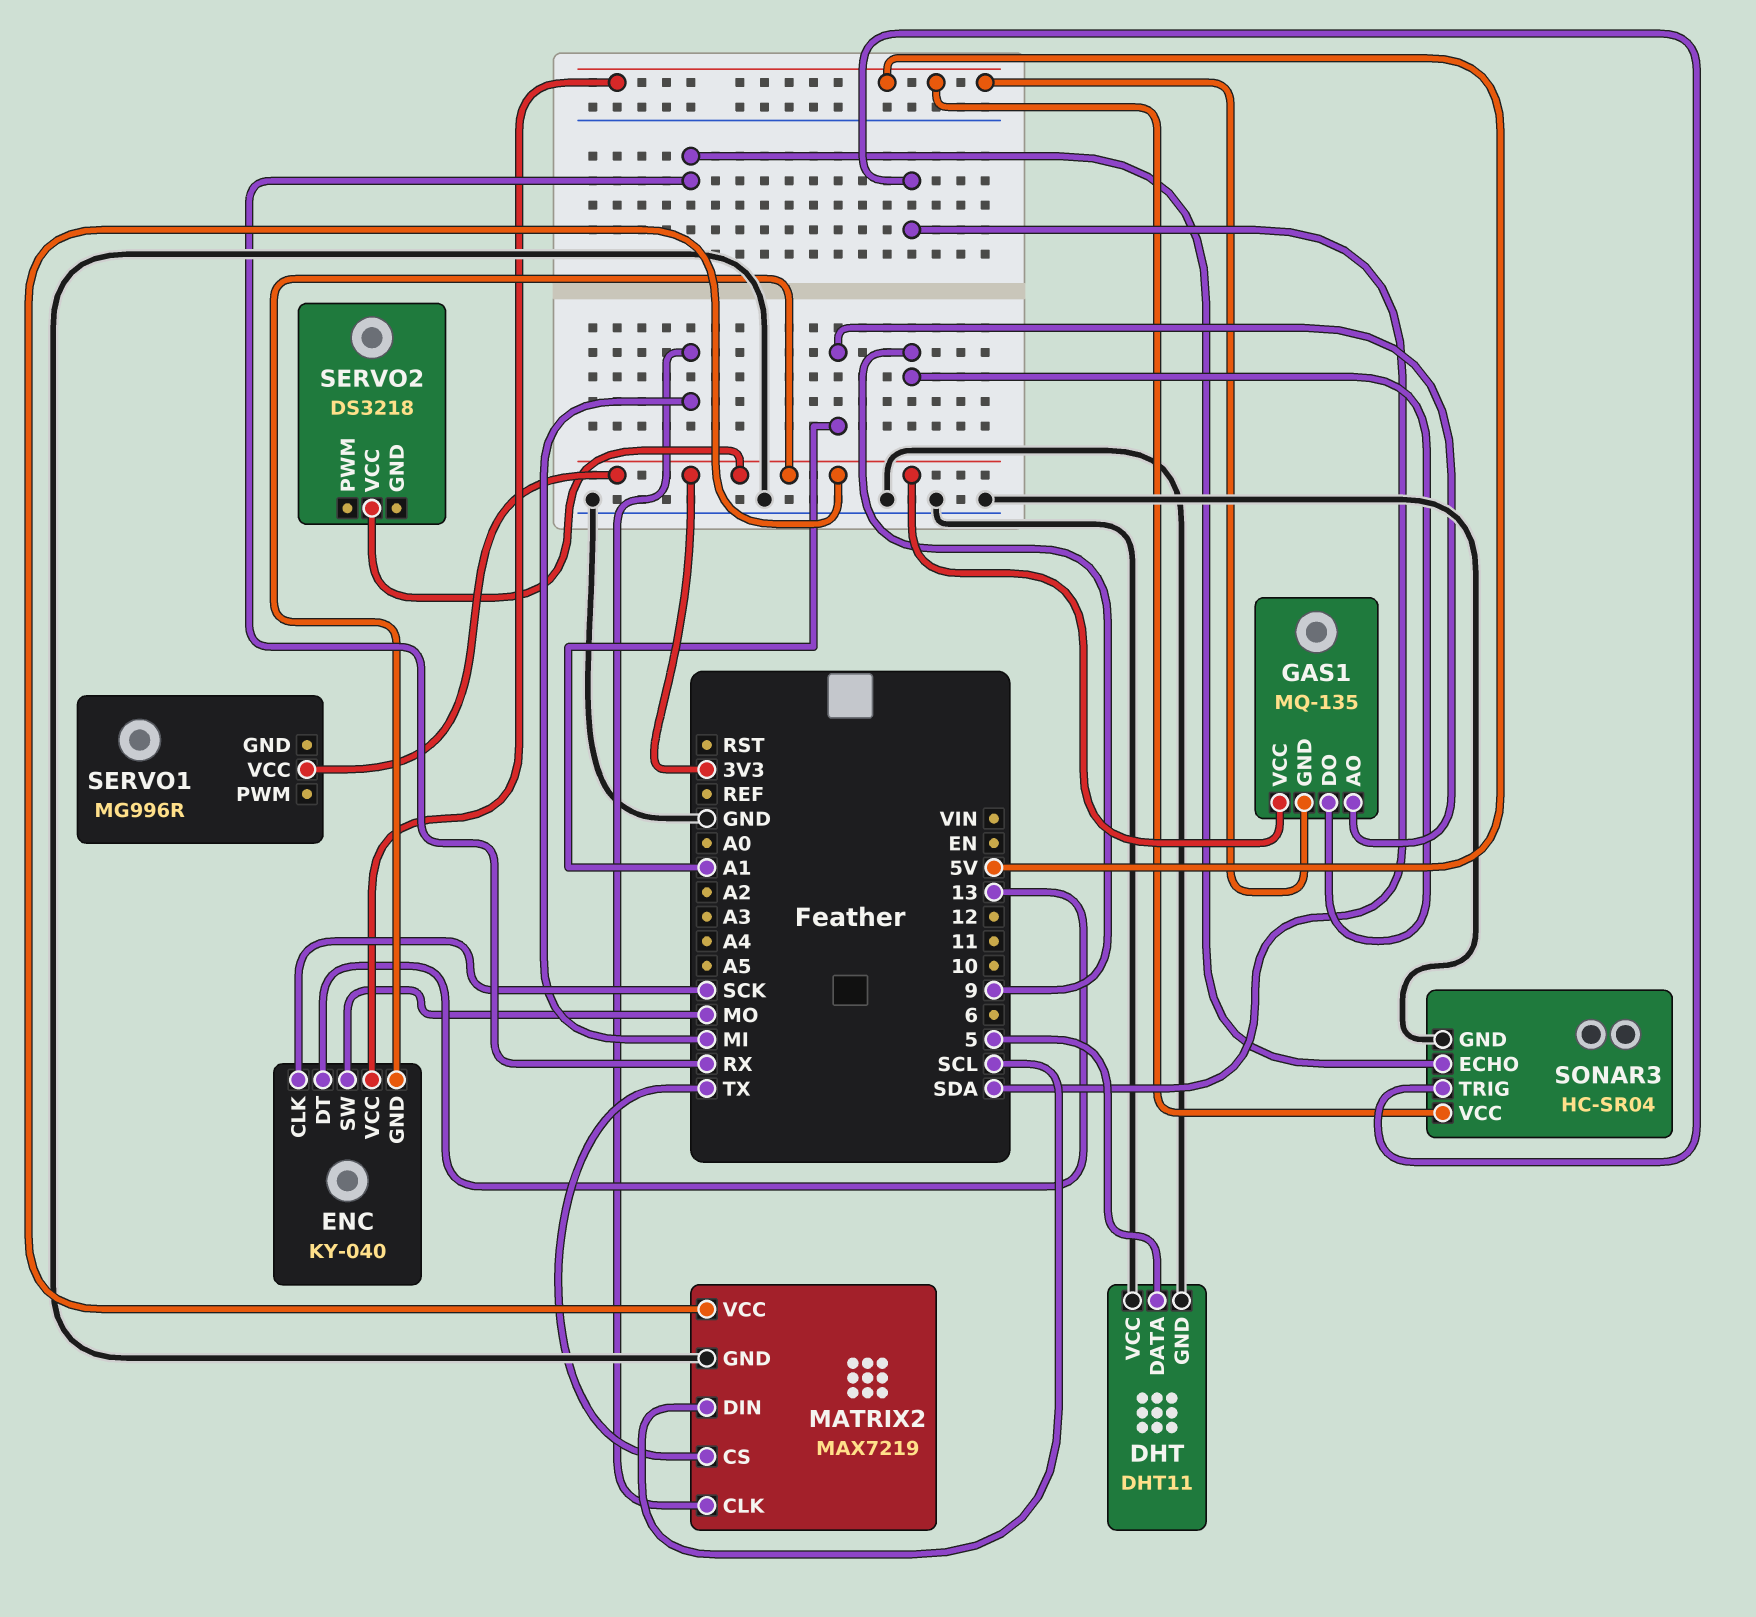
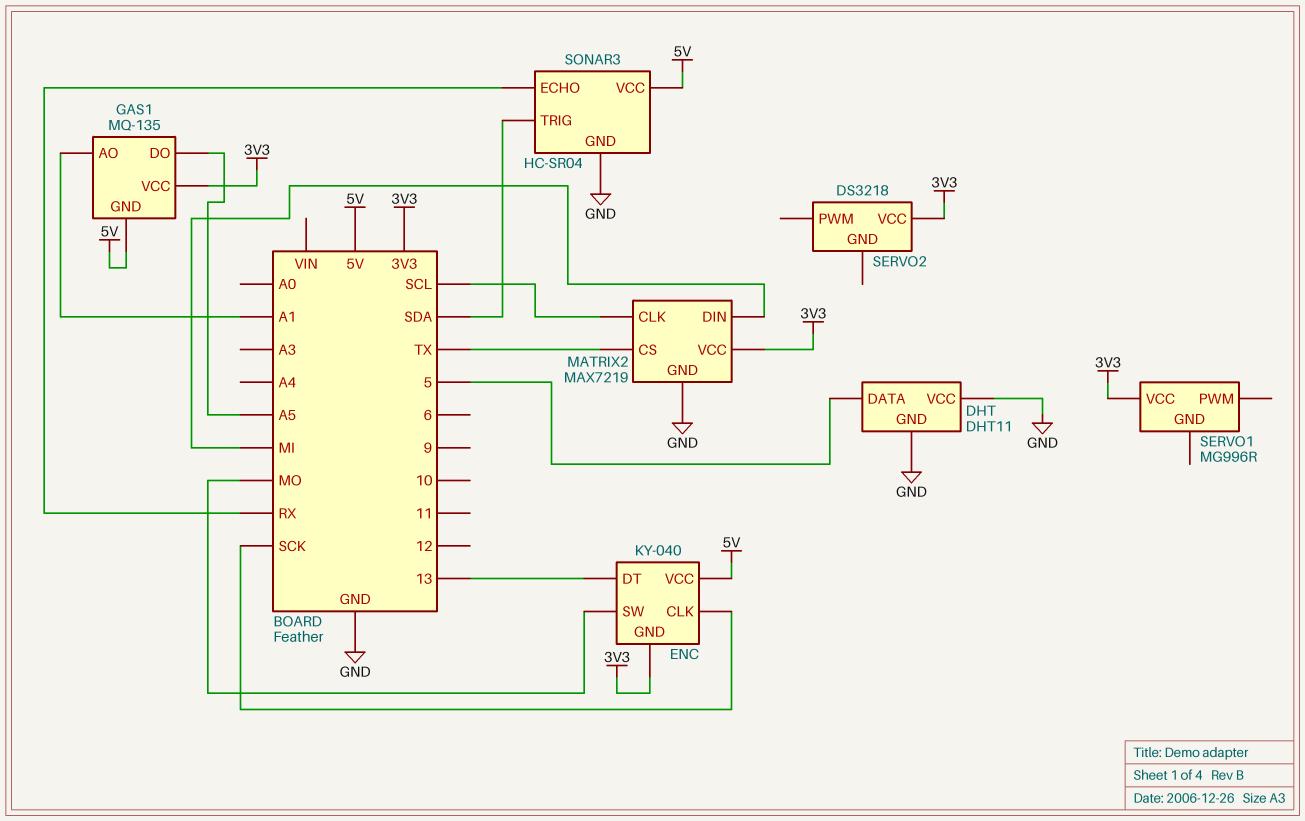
GAS1 pin DO: 9 -> A5
MATRIX2 pin CLK: MI -> SCL
MATRIX2 pin DIN: SCL -> MI

